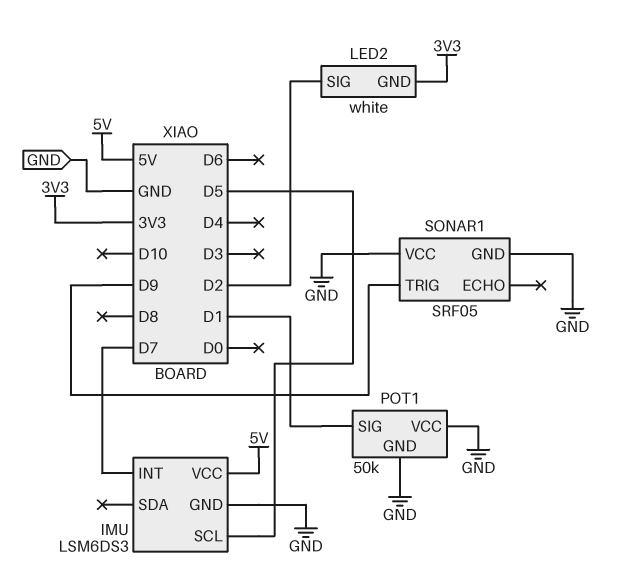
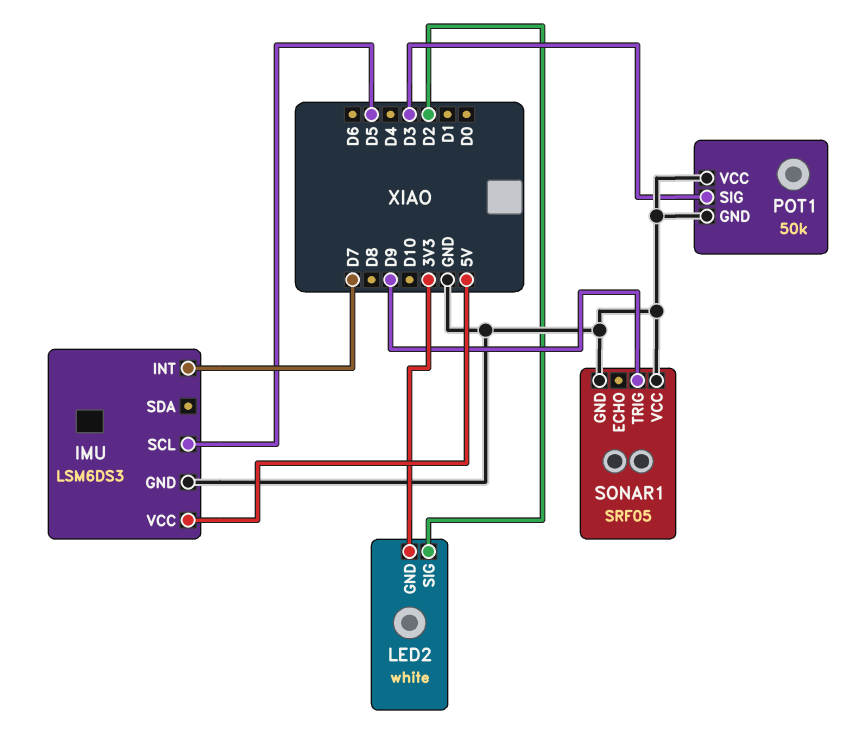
POT1 pin SIG: D1 -> D3

